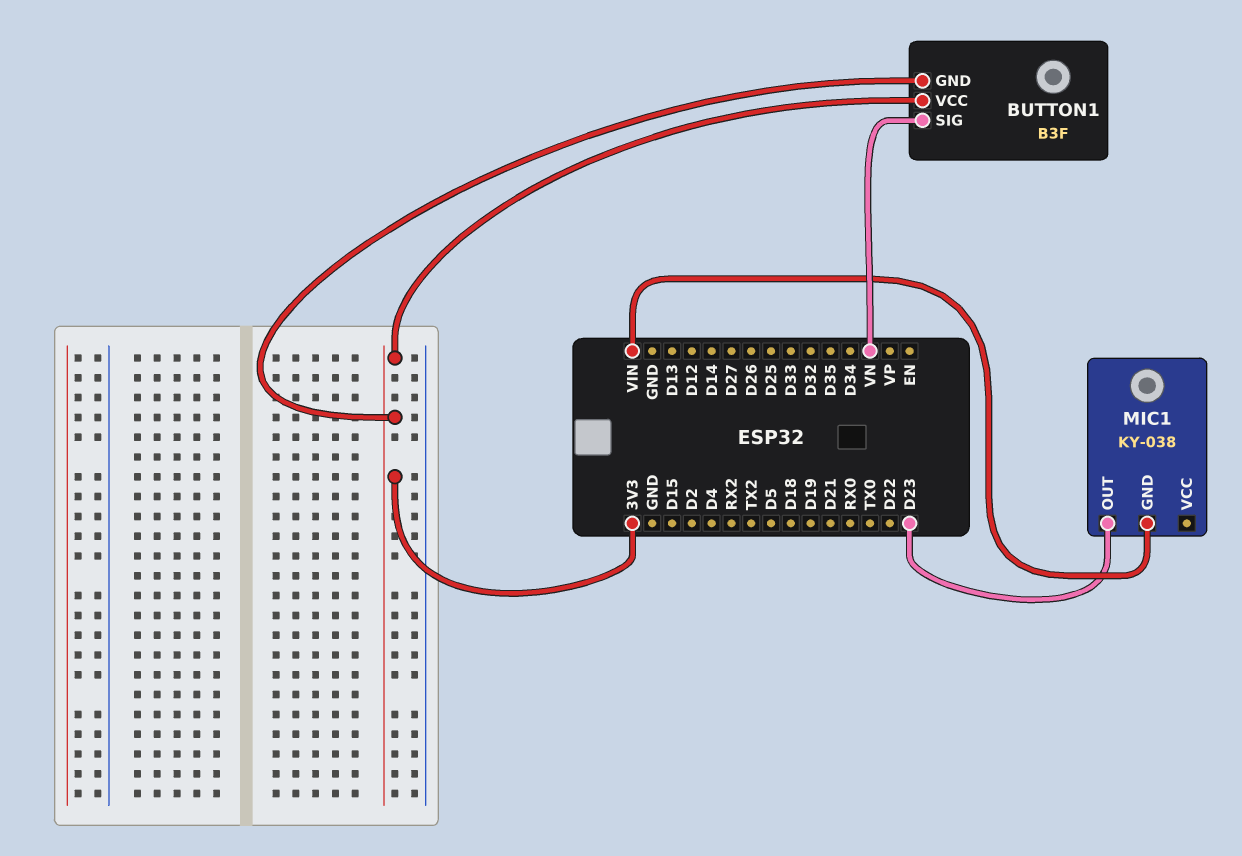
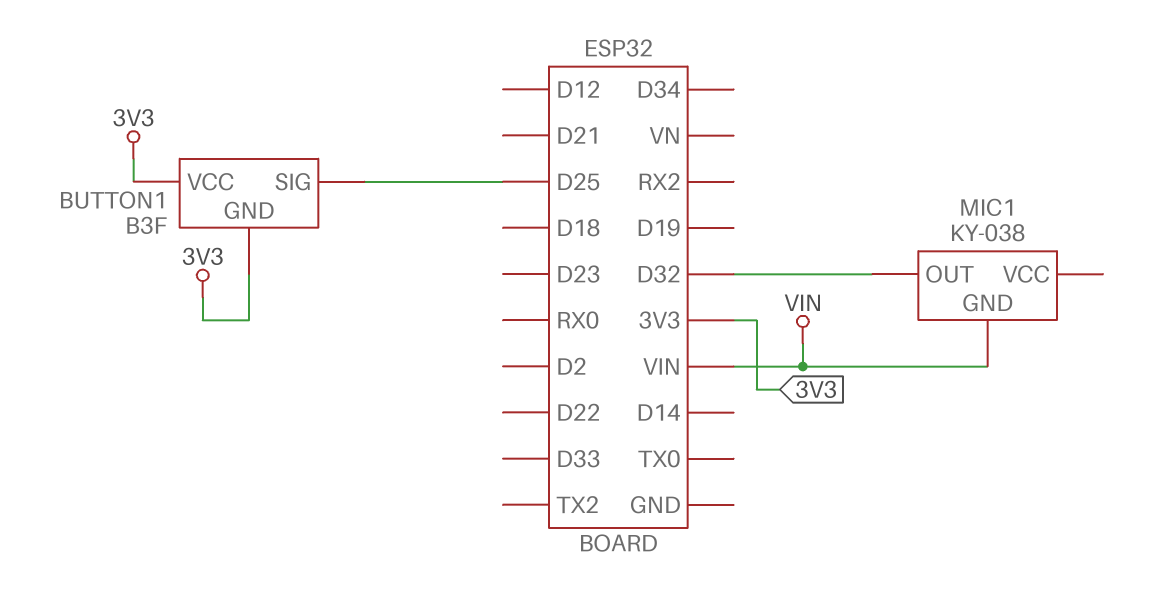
BUTTON1 pin SIG: VN -> D25
MIC1 pin OUT: D23 -> D32

